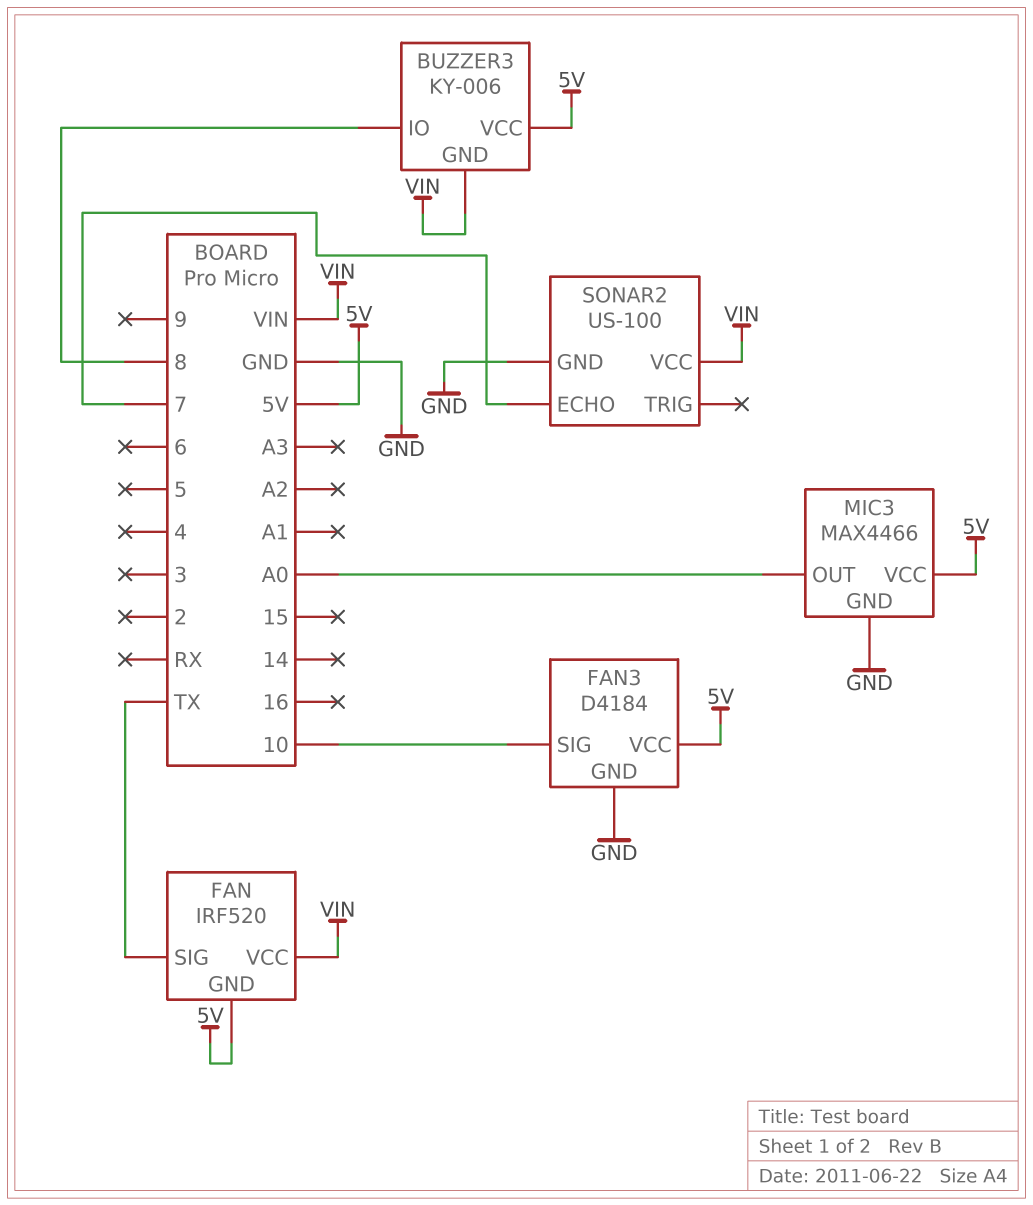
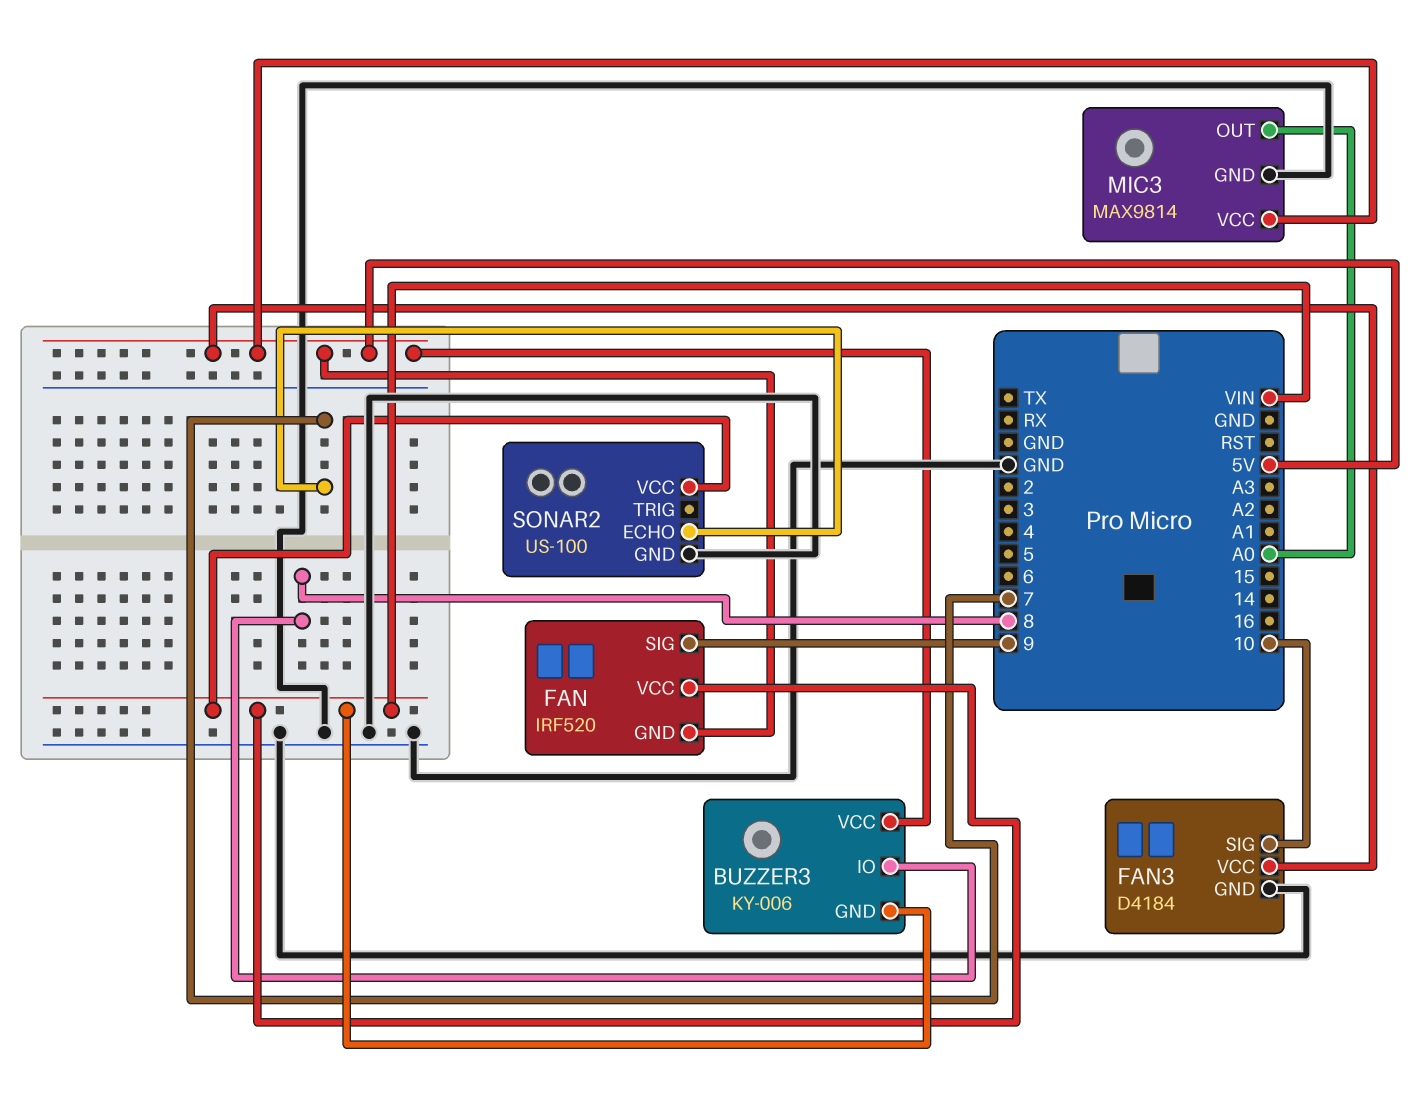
FAN pin SIG: TX -> 9
MIC3: MAX4466 -> MAX9814

